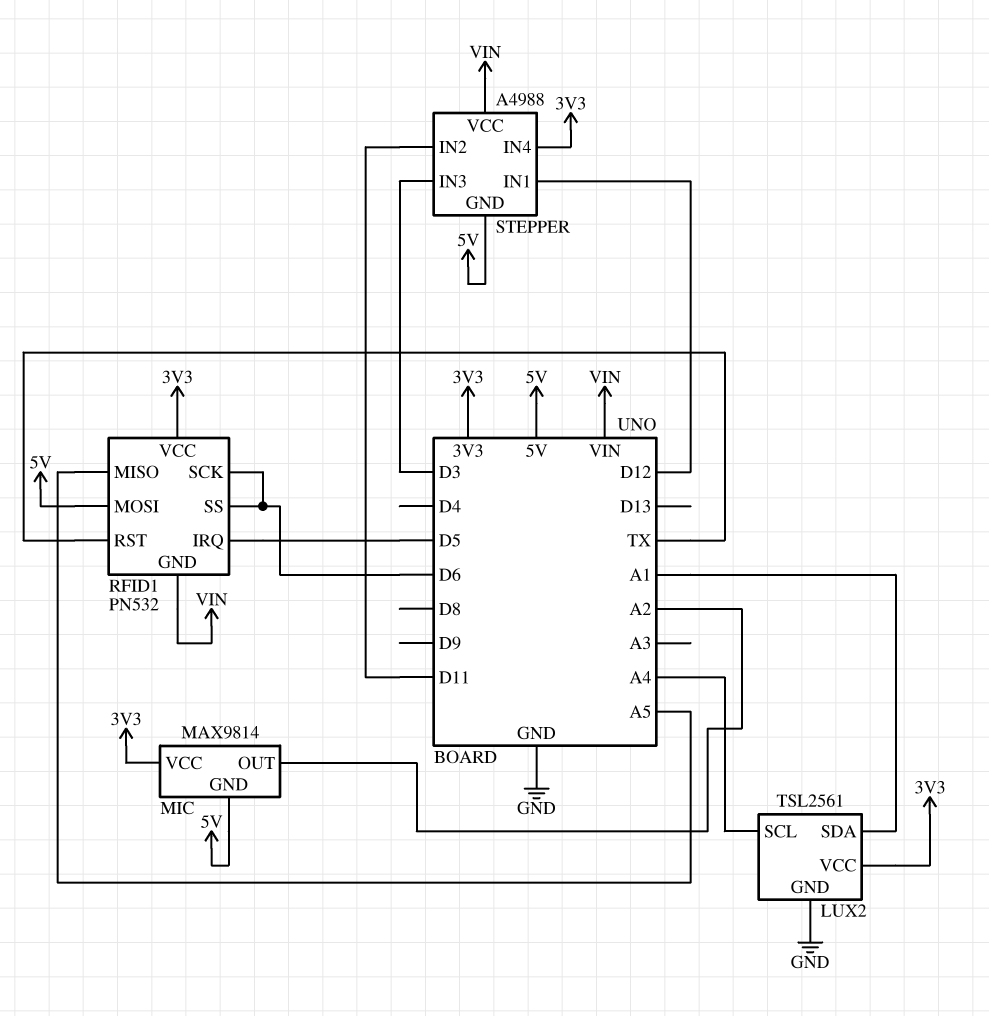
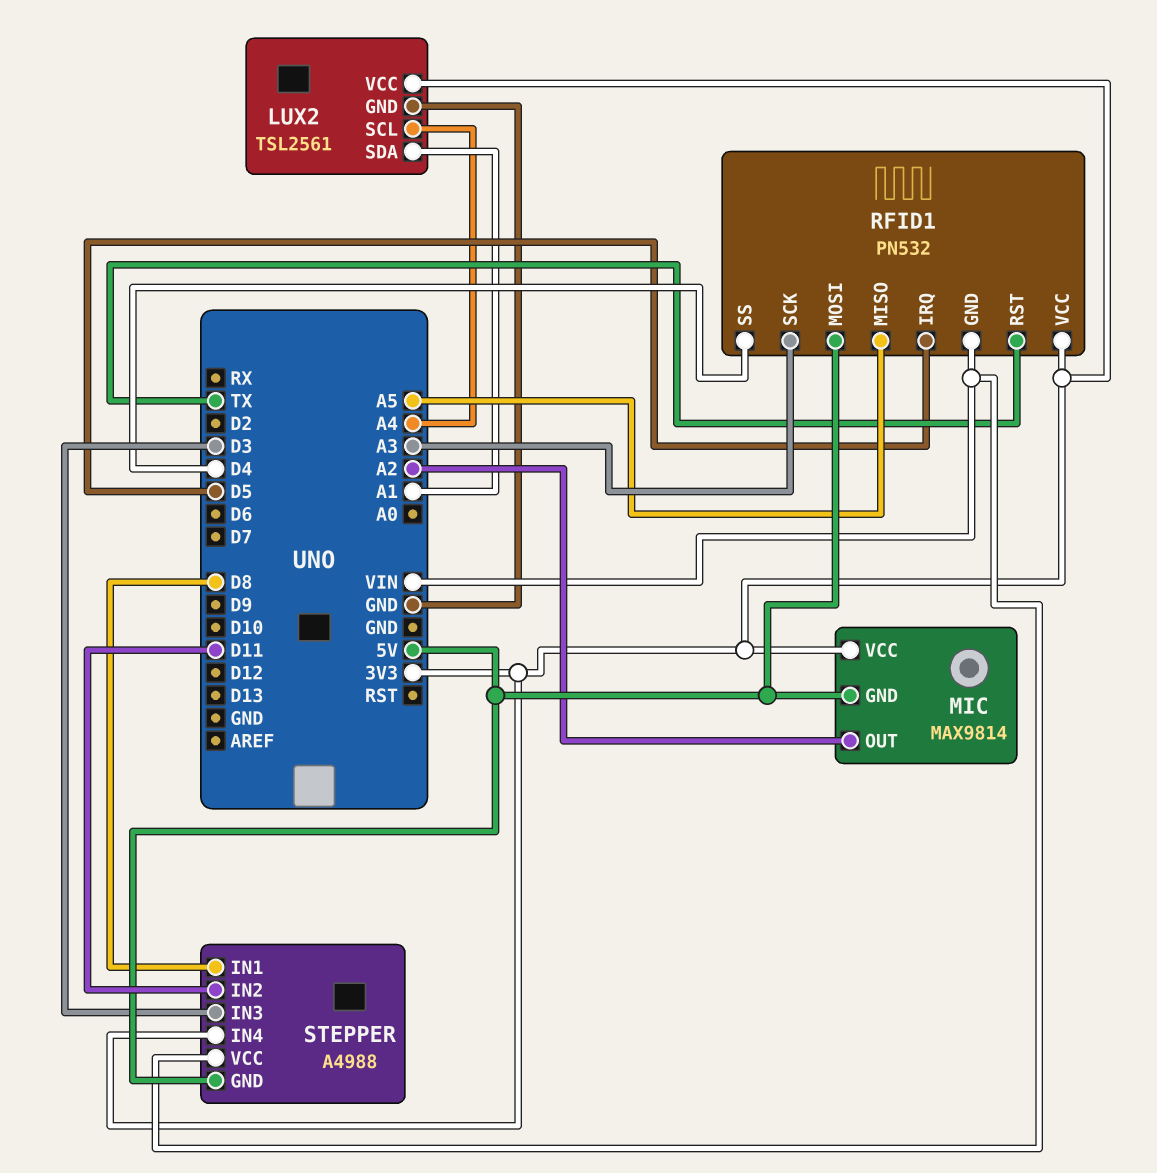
RFID1 pin SCK: D6 -> A3
RFID1 pin SS: D6 -> D4
STEPPER pin IN1: D12 -> D8

